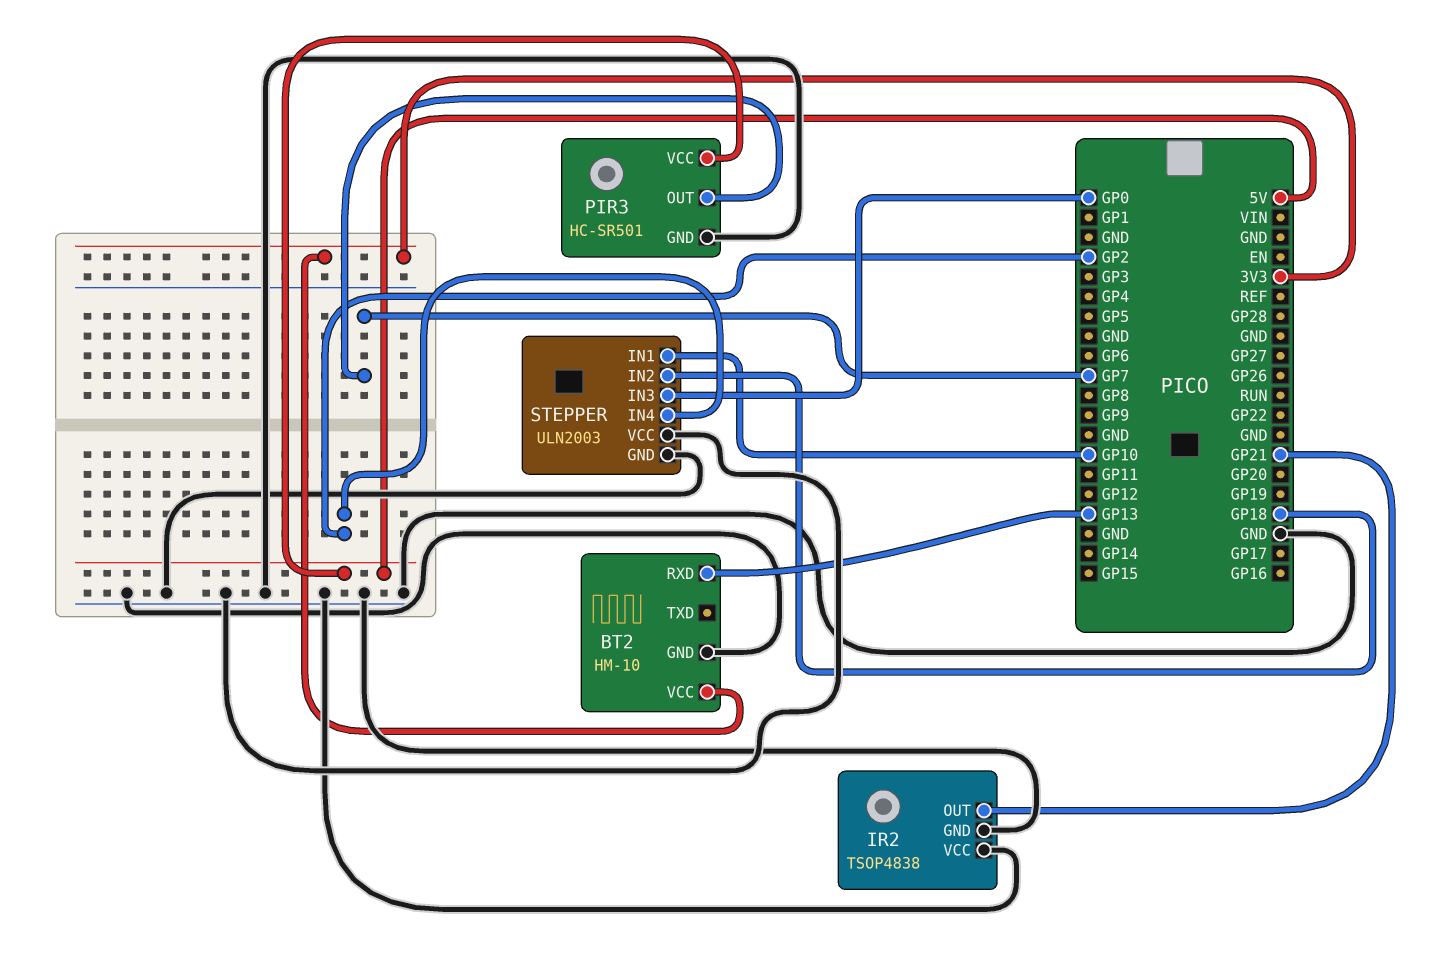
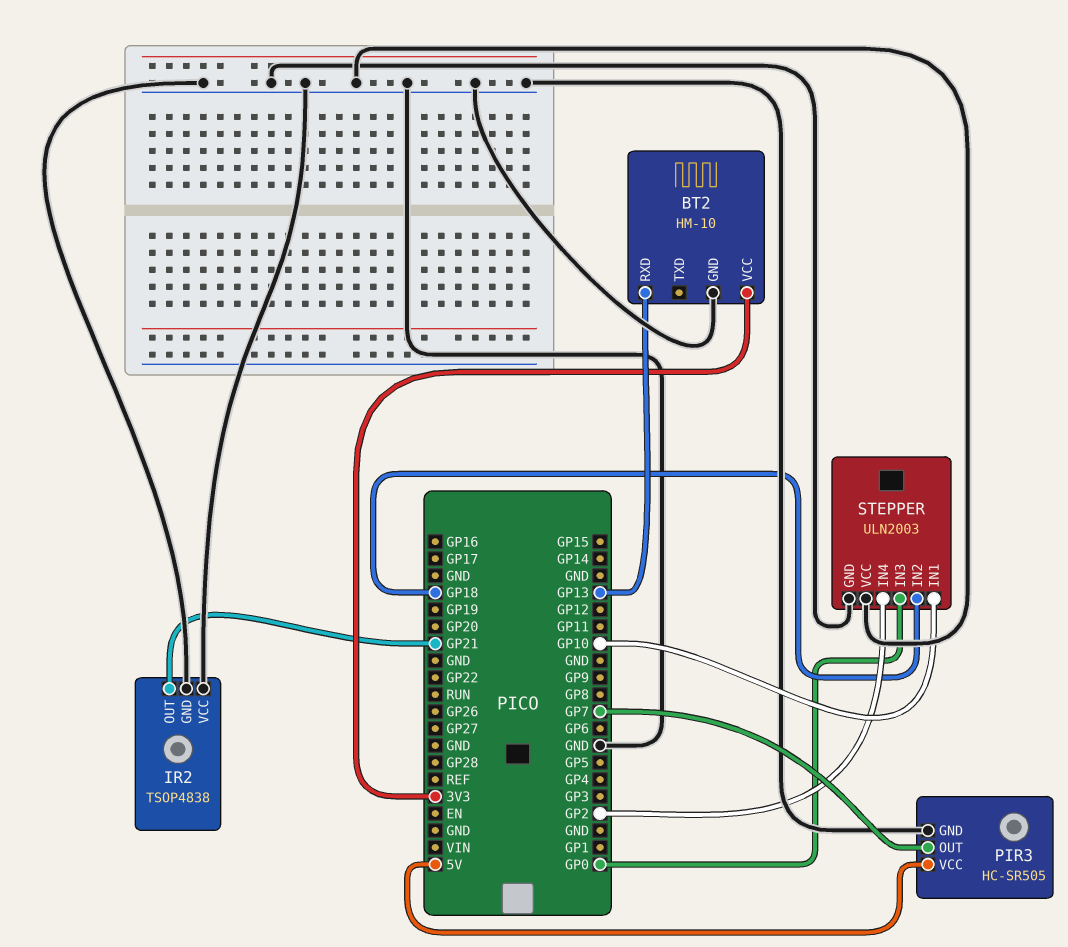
PIR3: HC-SR501 -> HC-SR505

